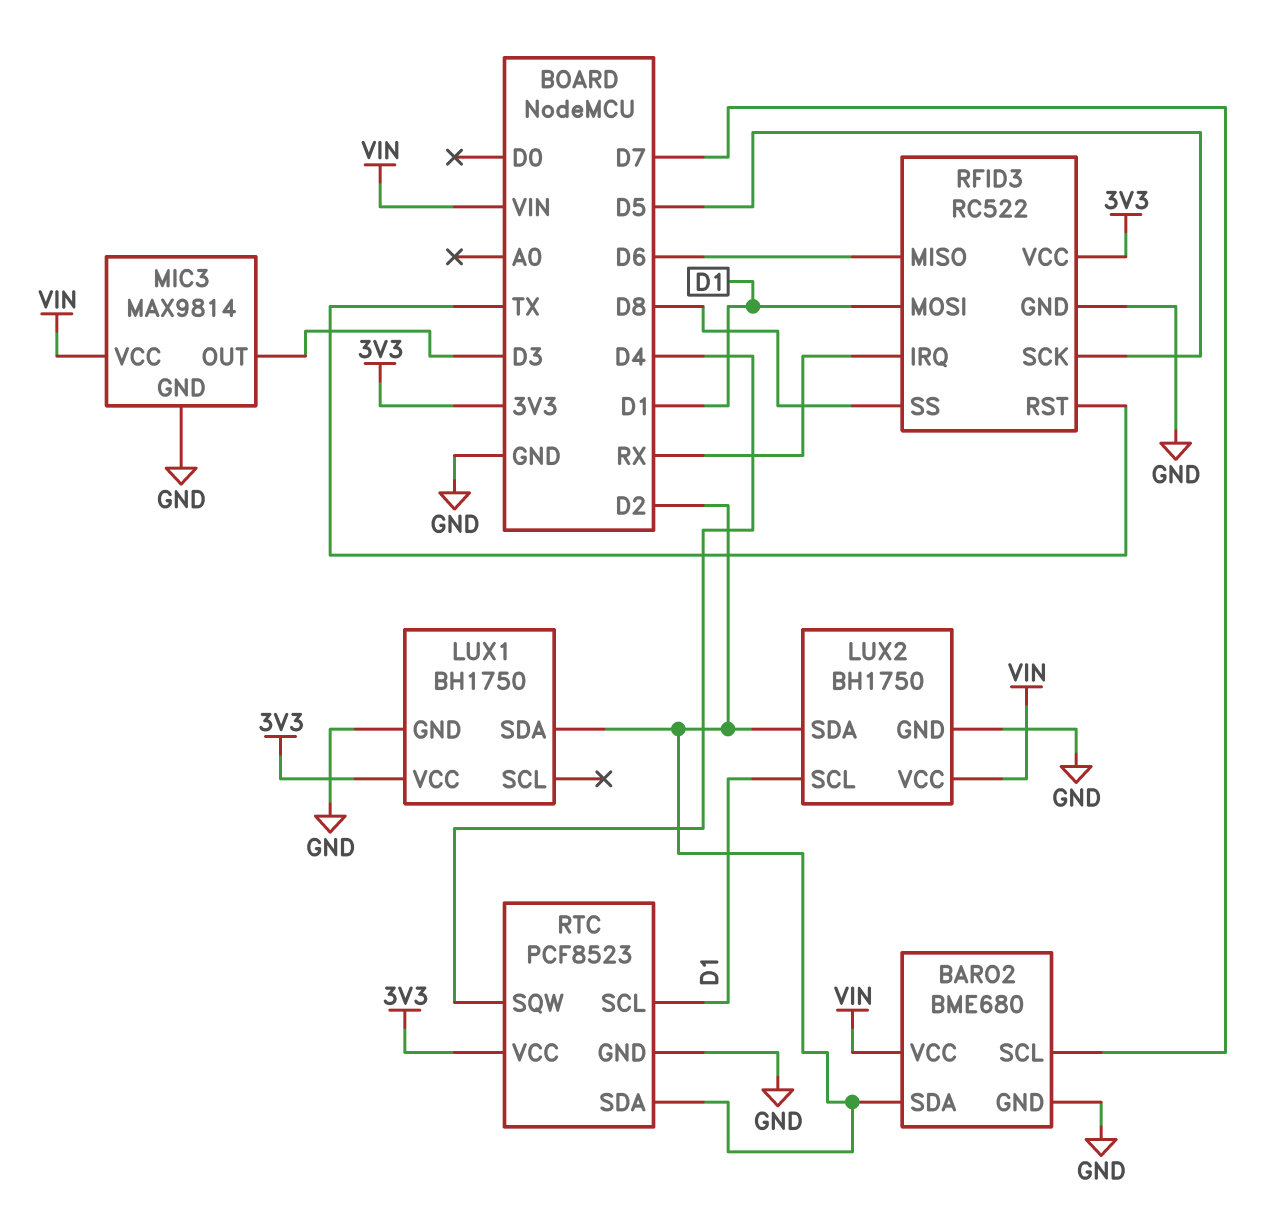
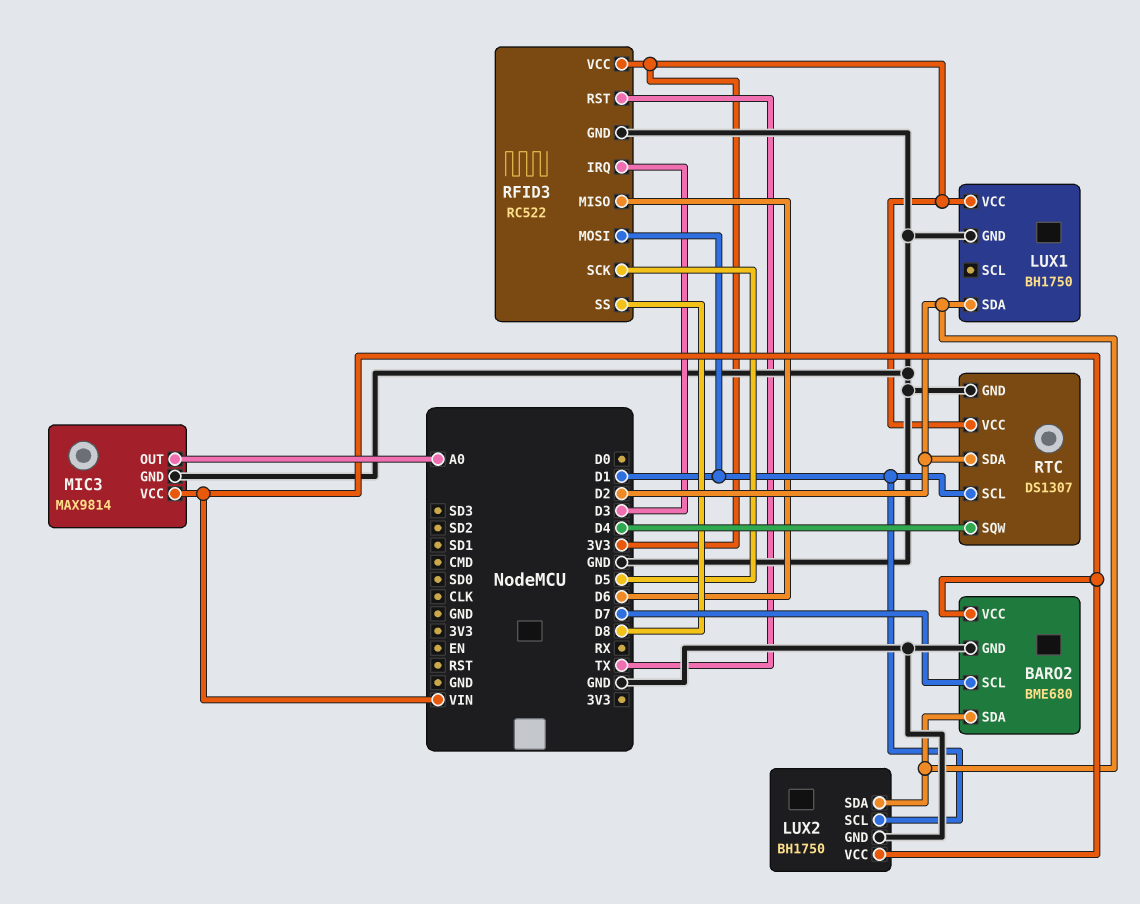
MIC3 pin OUT: D3 -> A0
RFID3 pin IRQ: RX -> D3
RTC: PCF8523 -> DS1307

